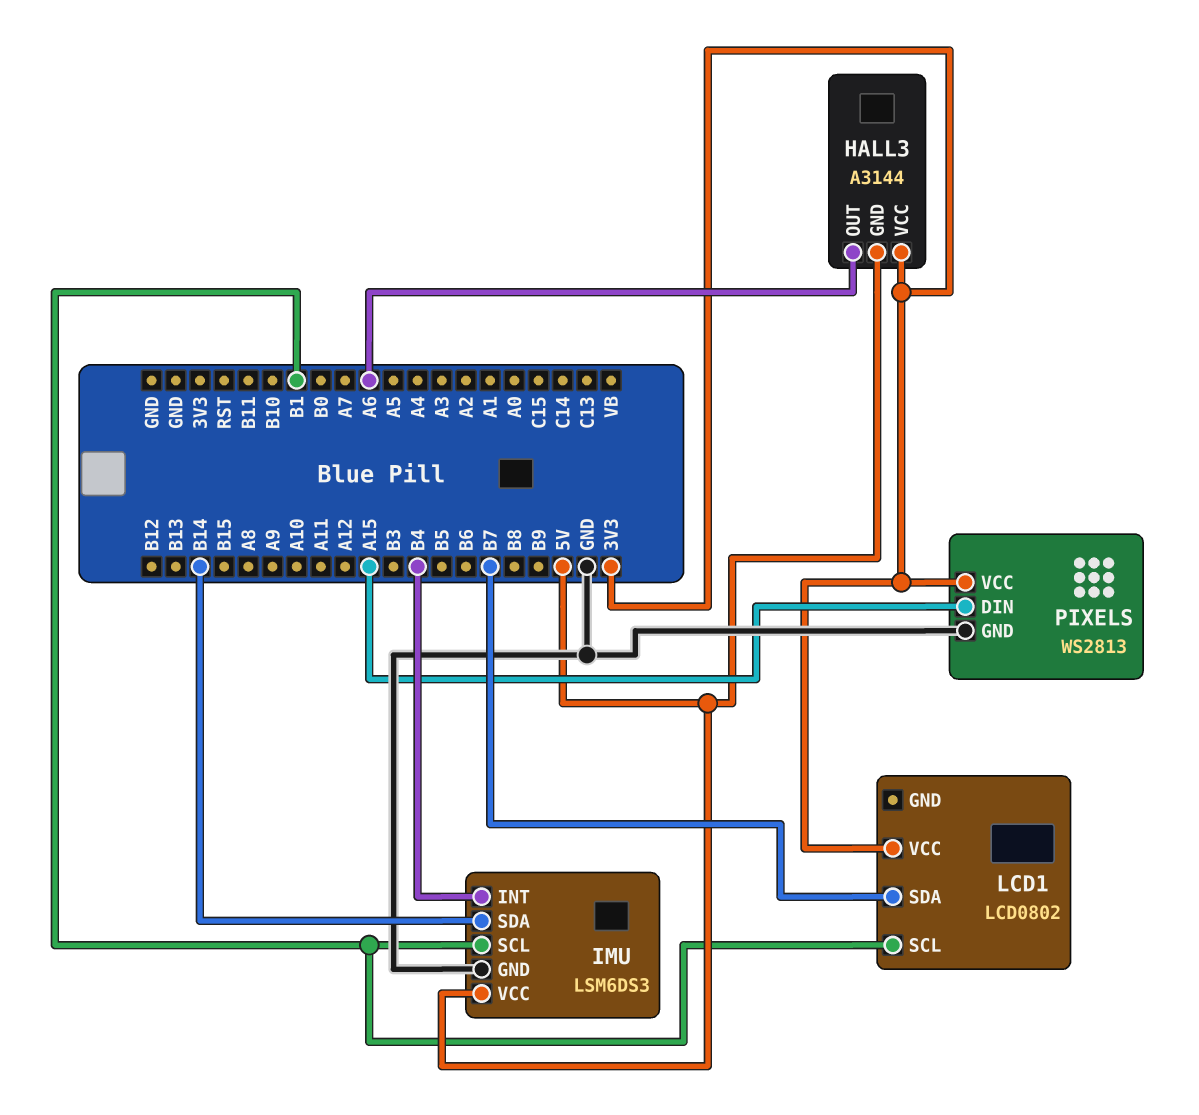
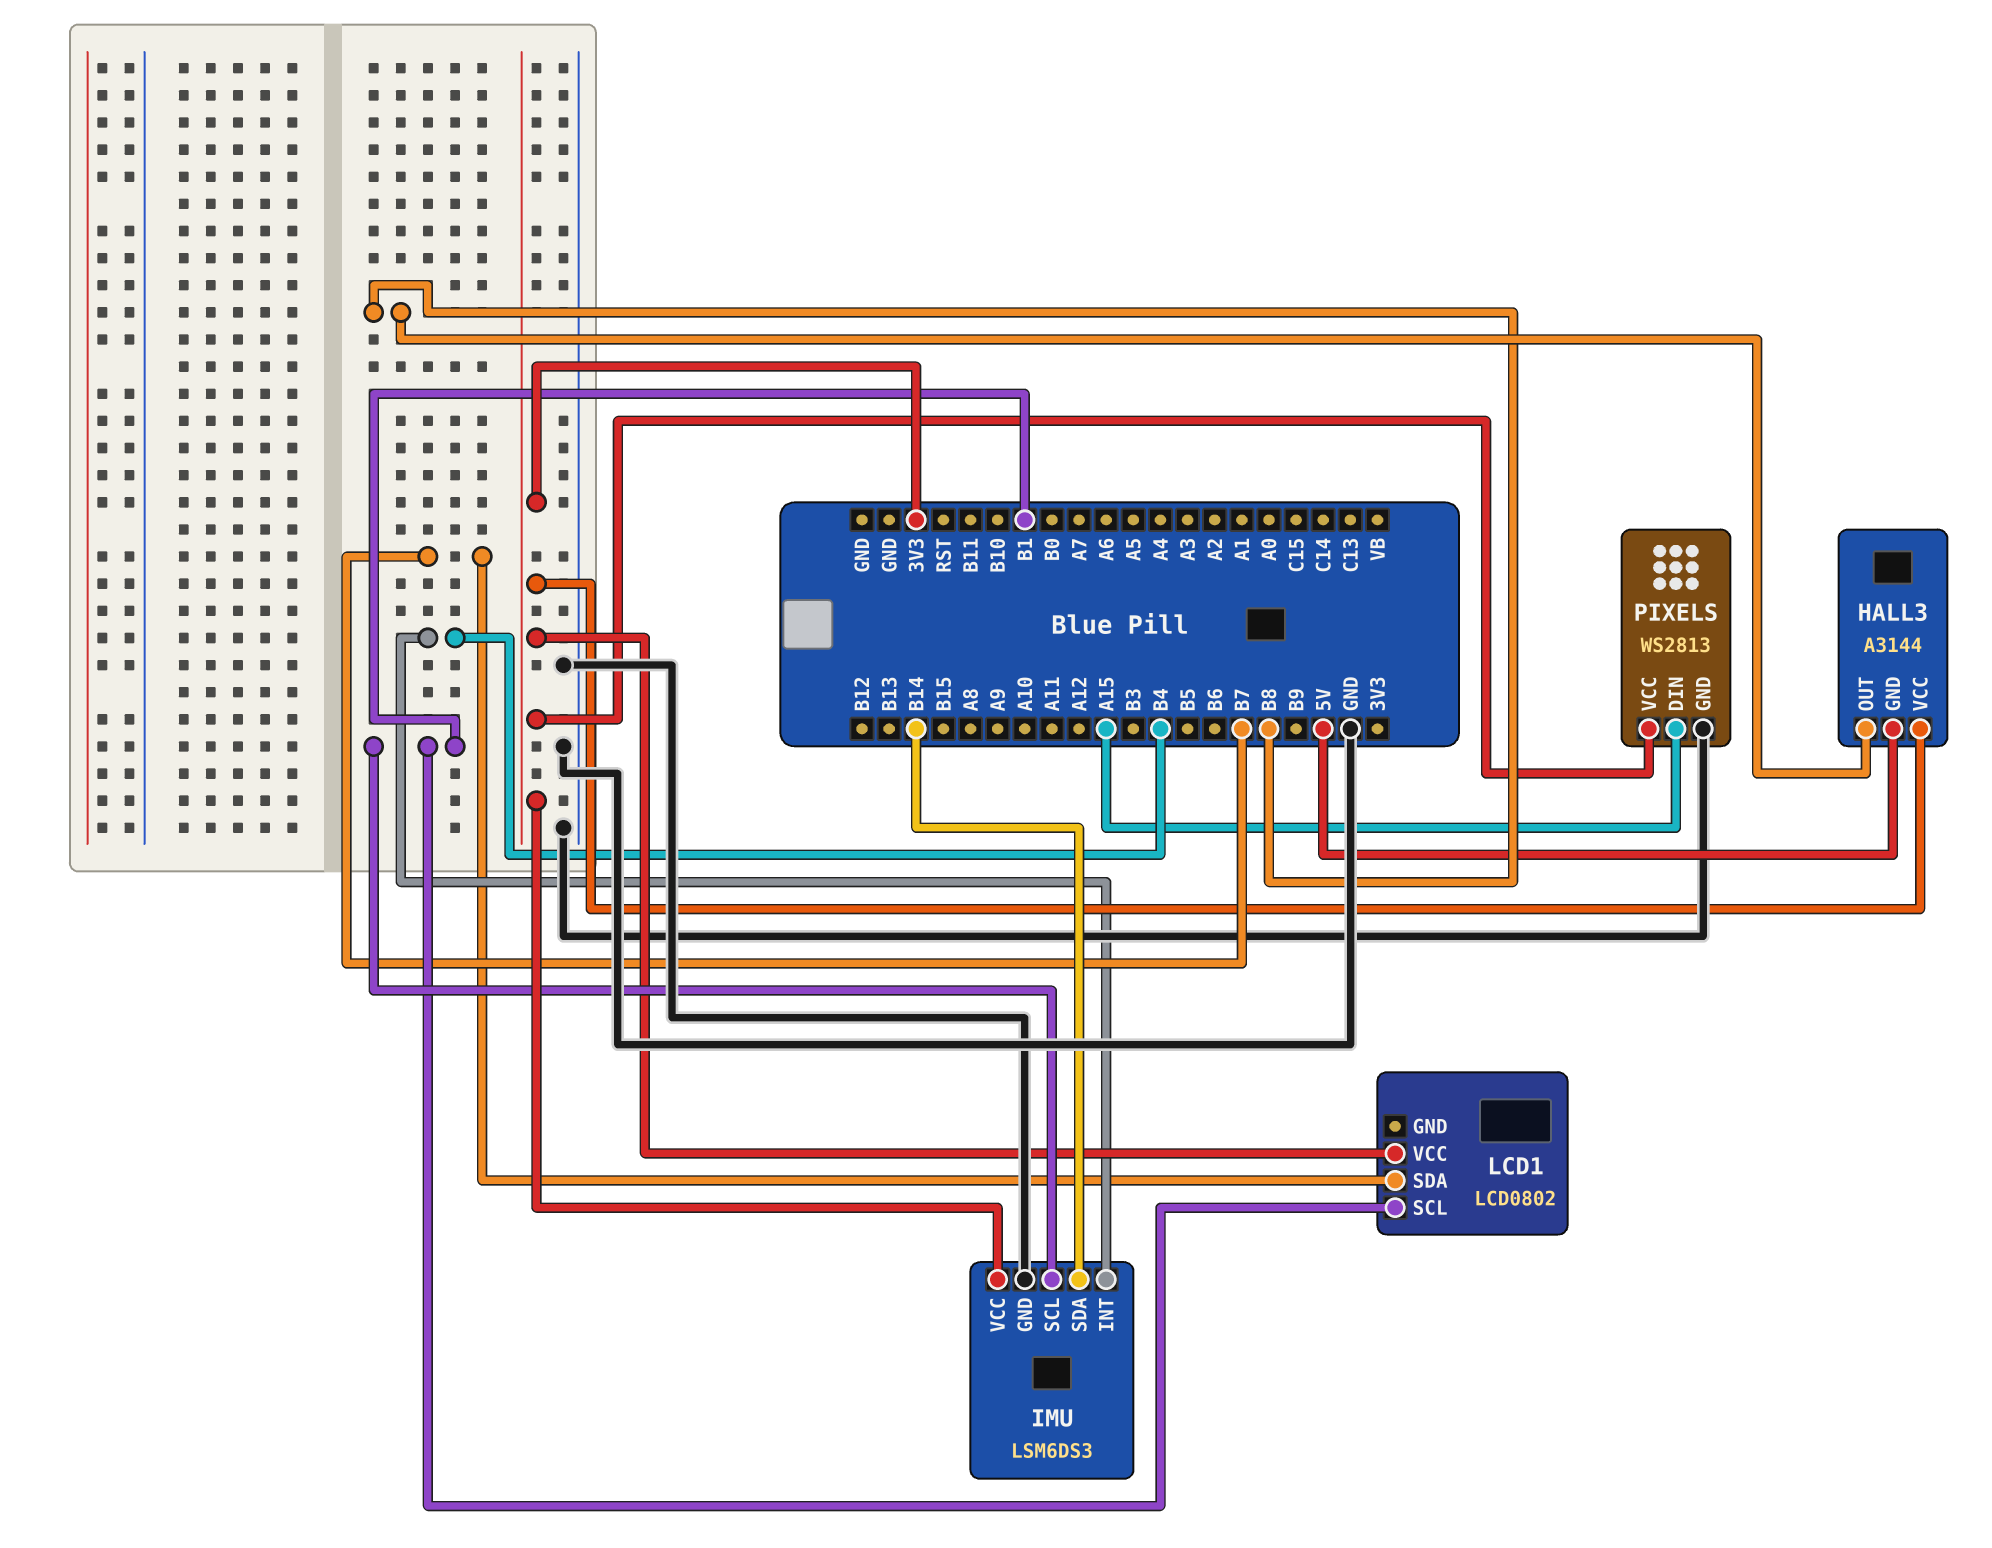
HALL3 pin OUT: A6 -> B8
IMU pin VCC: 5V -> 3V3

